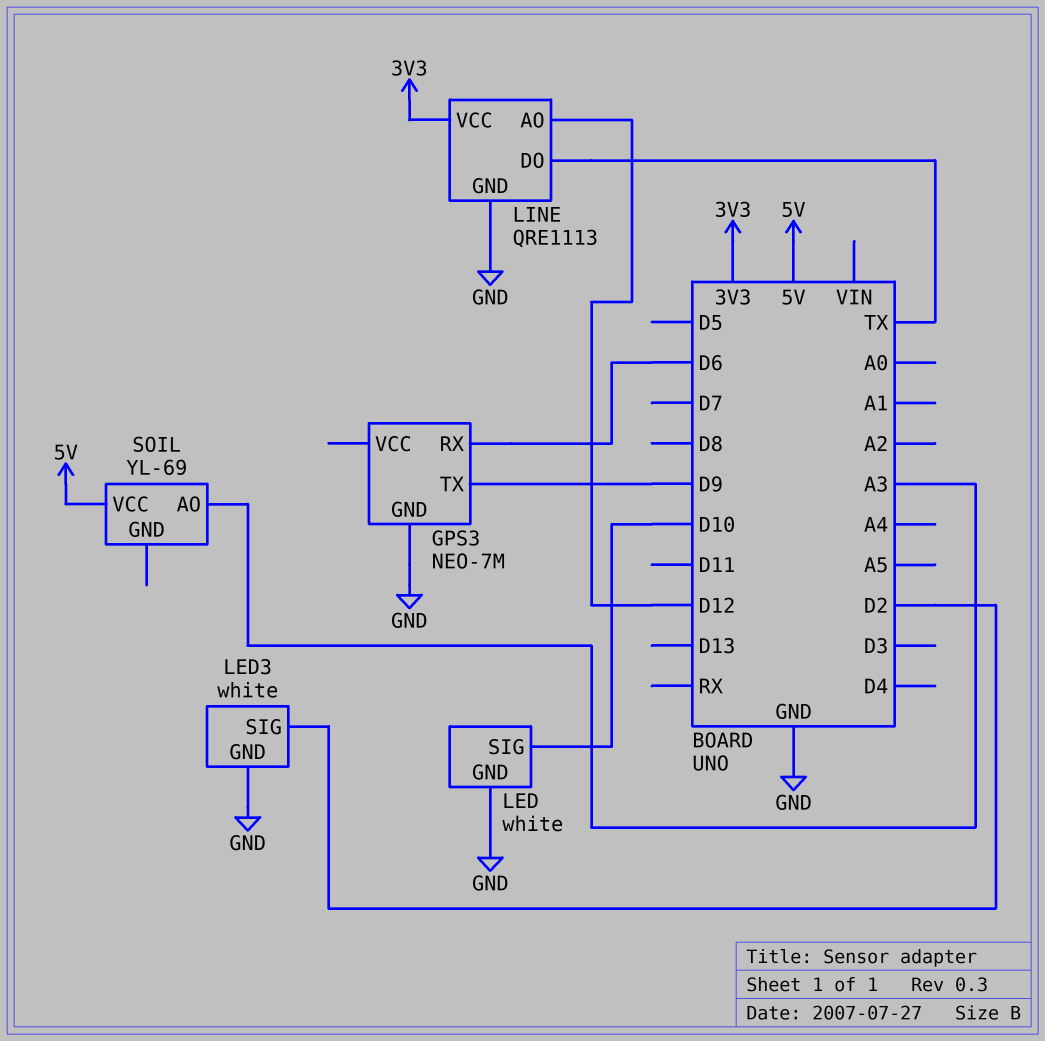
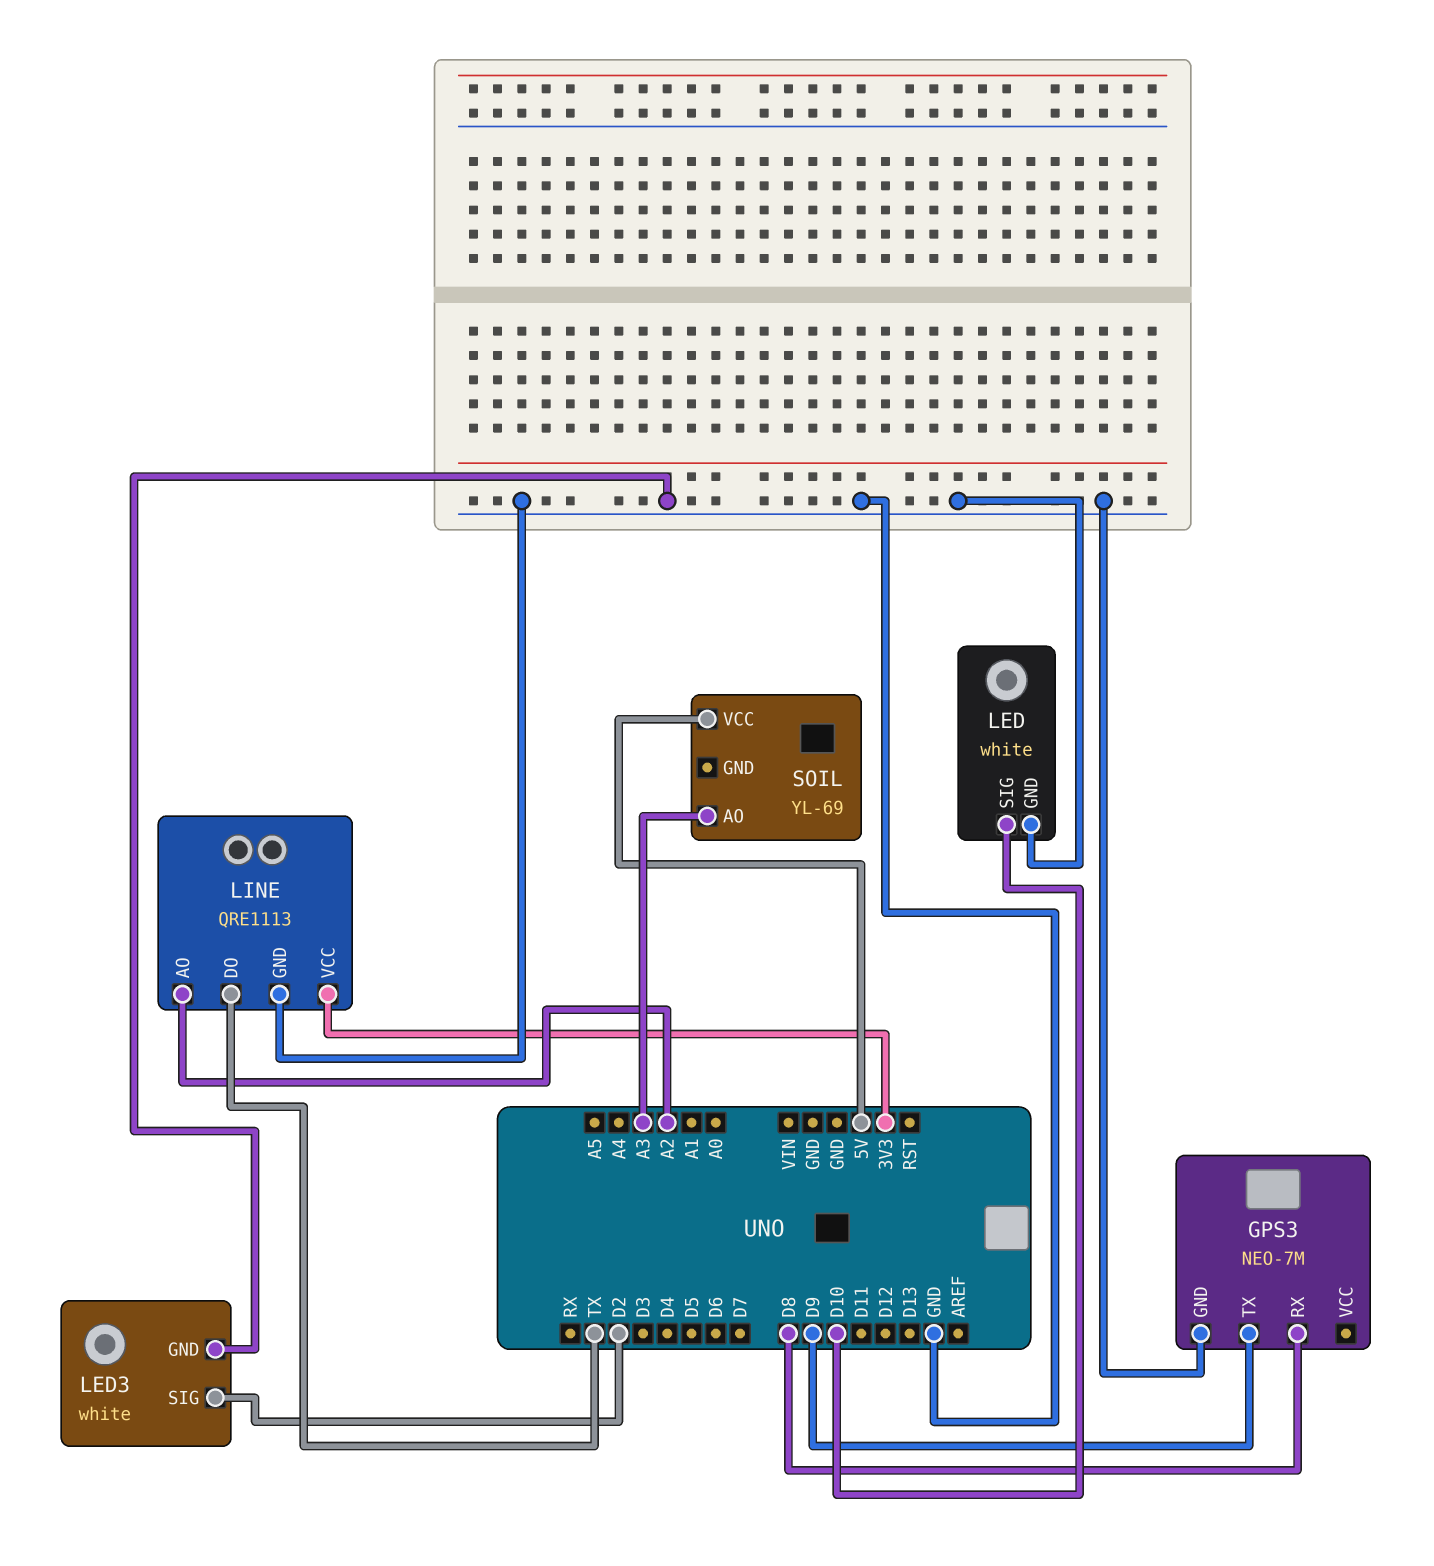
GPS3 pin RX: D6 -> D8
LINE pin AO: D12 -> A2

